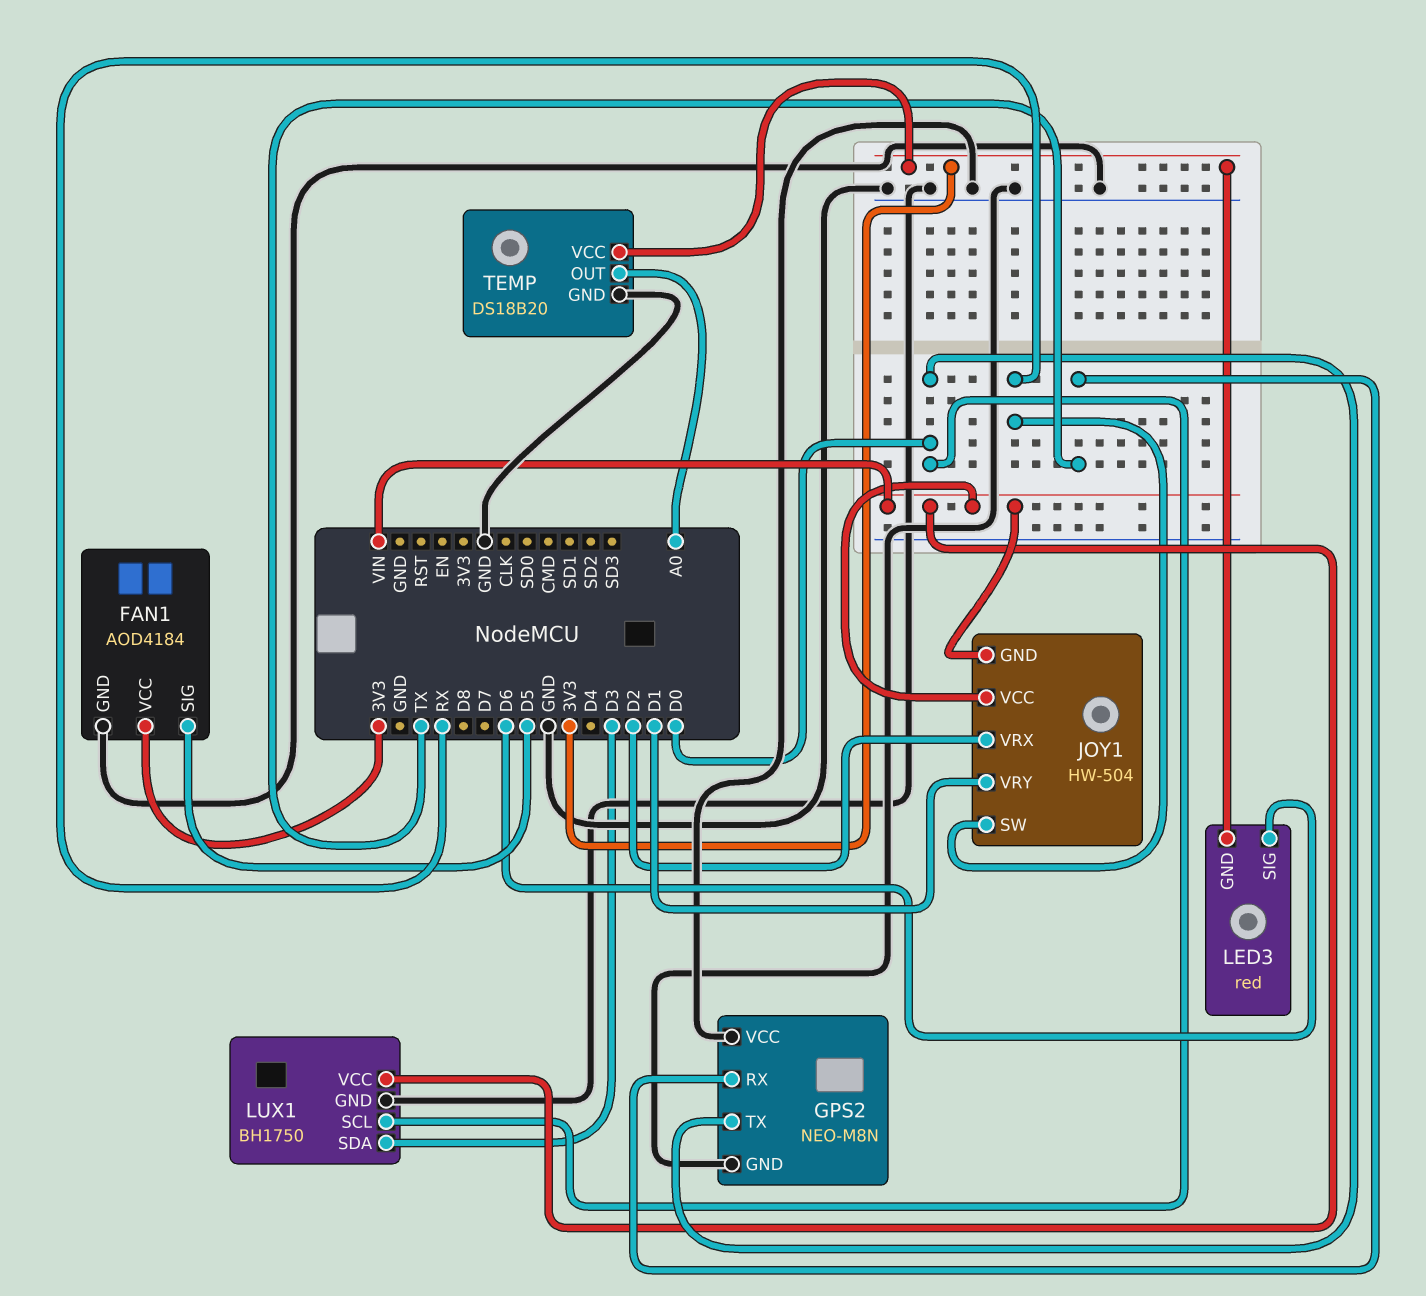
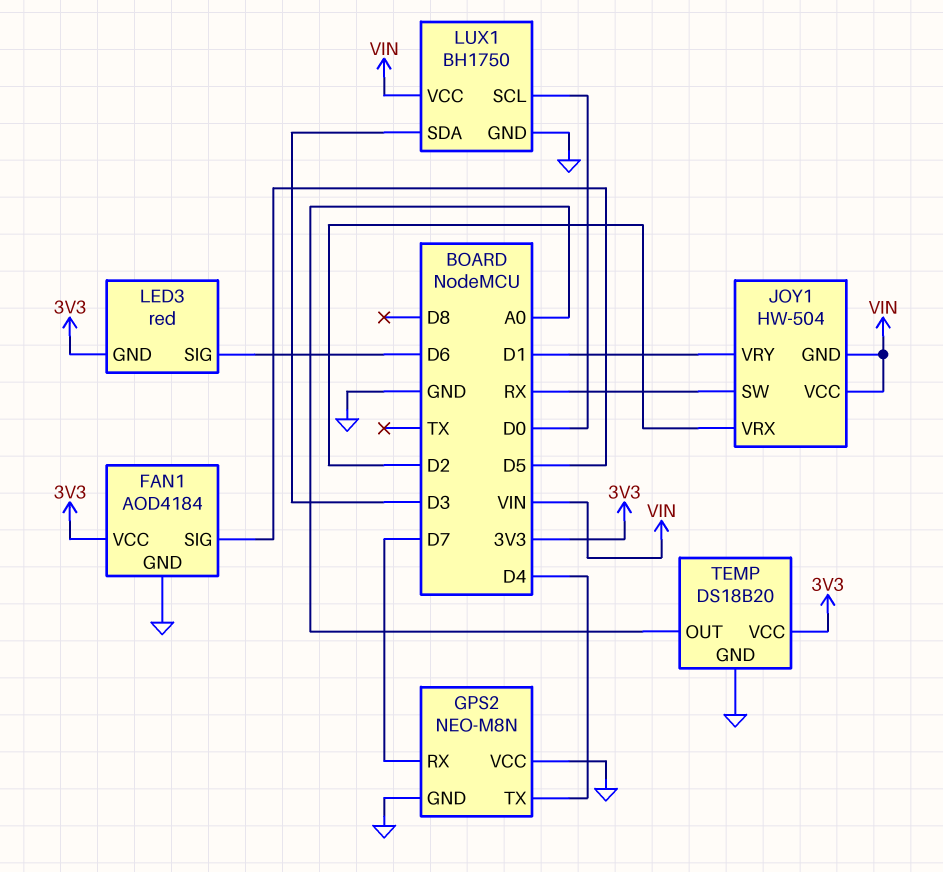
GPS2 pin RX: TX -> D7
GPS2 pin TX: D0 -> D4

